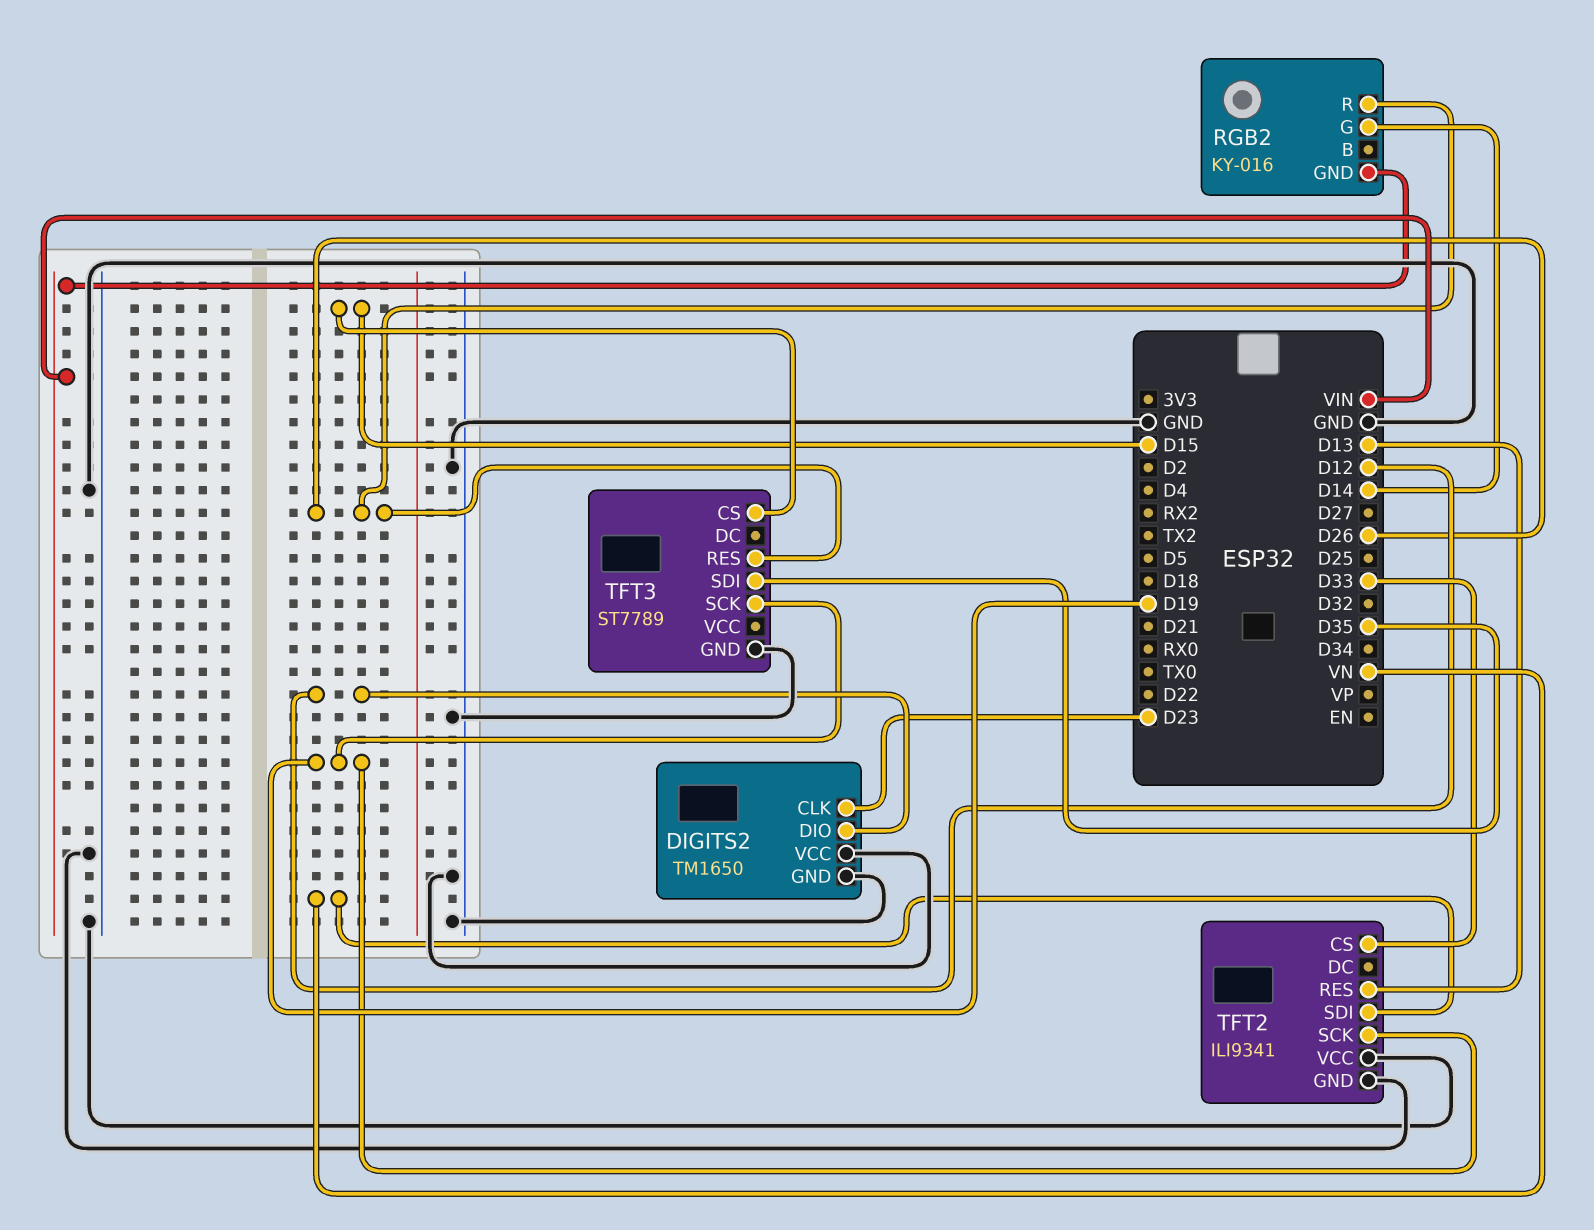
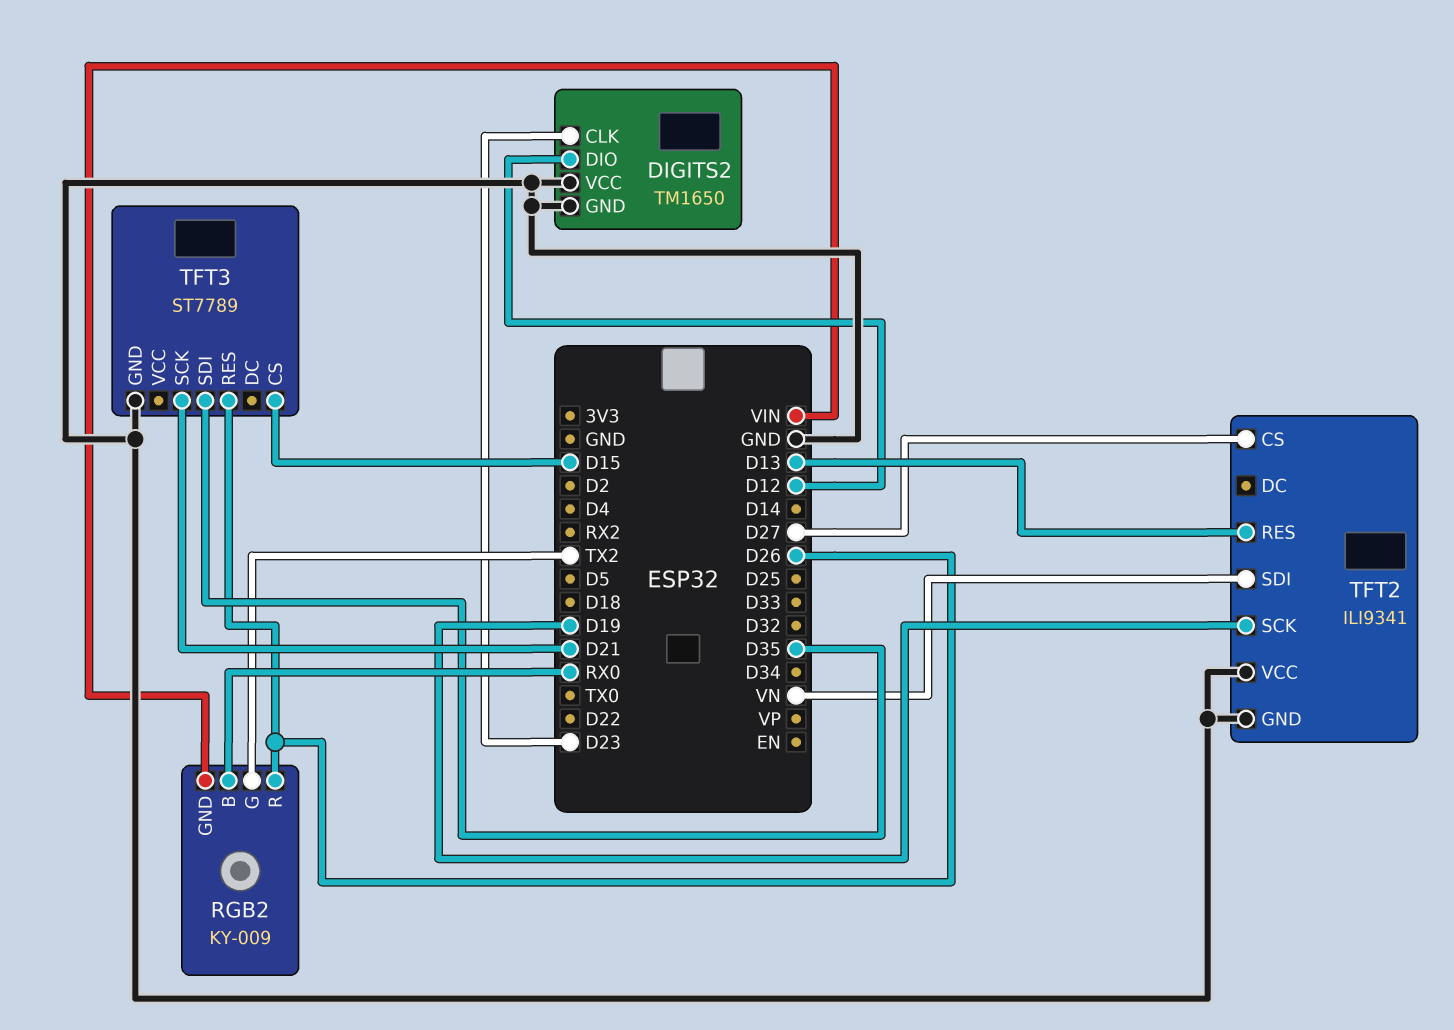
RGB2: KY-016 -> KY-009
RGB2 pin B: none -> RX0
RGB2 pin G: D14 -> TX2
TFT2 pin CS: D33 -> D27
TFT3 pin SCK: D19 -> D21

